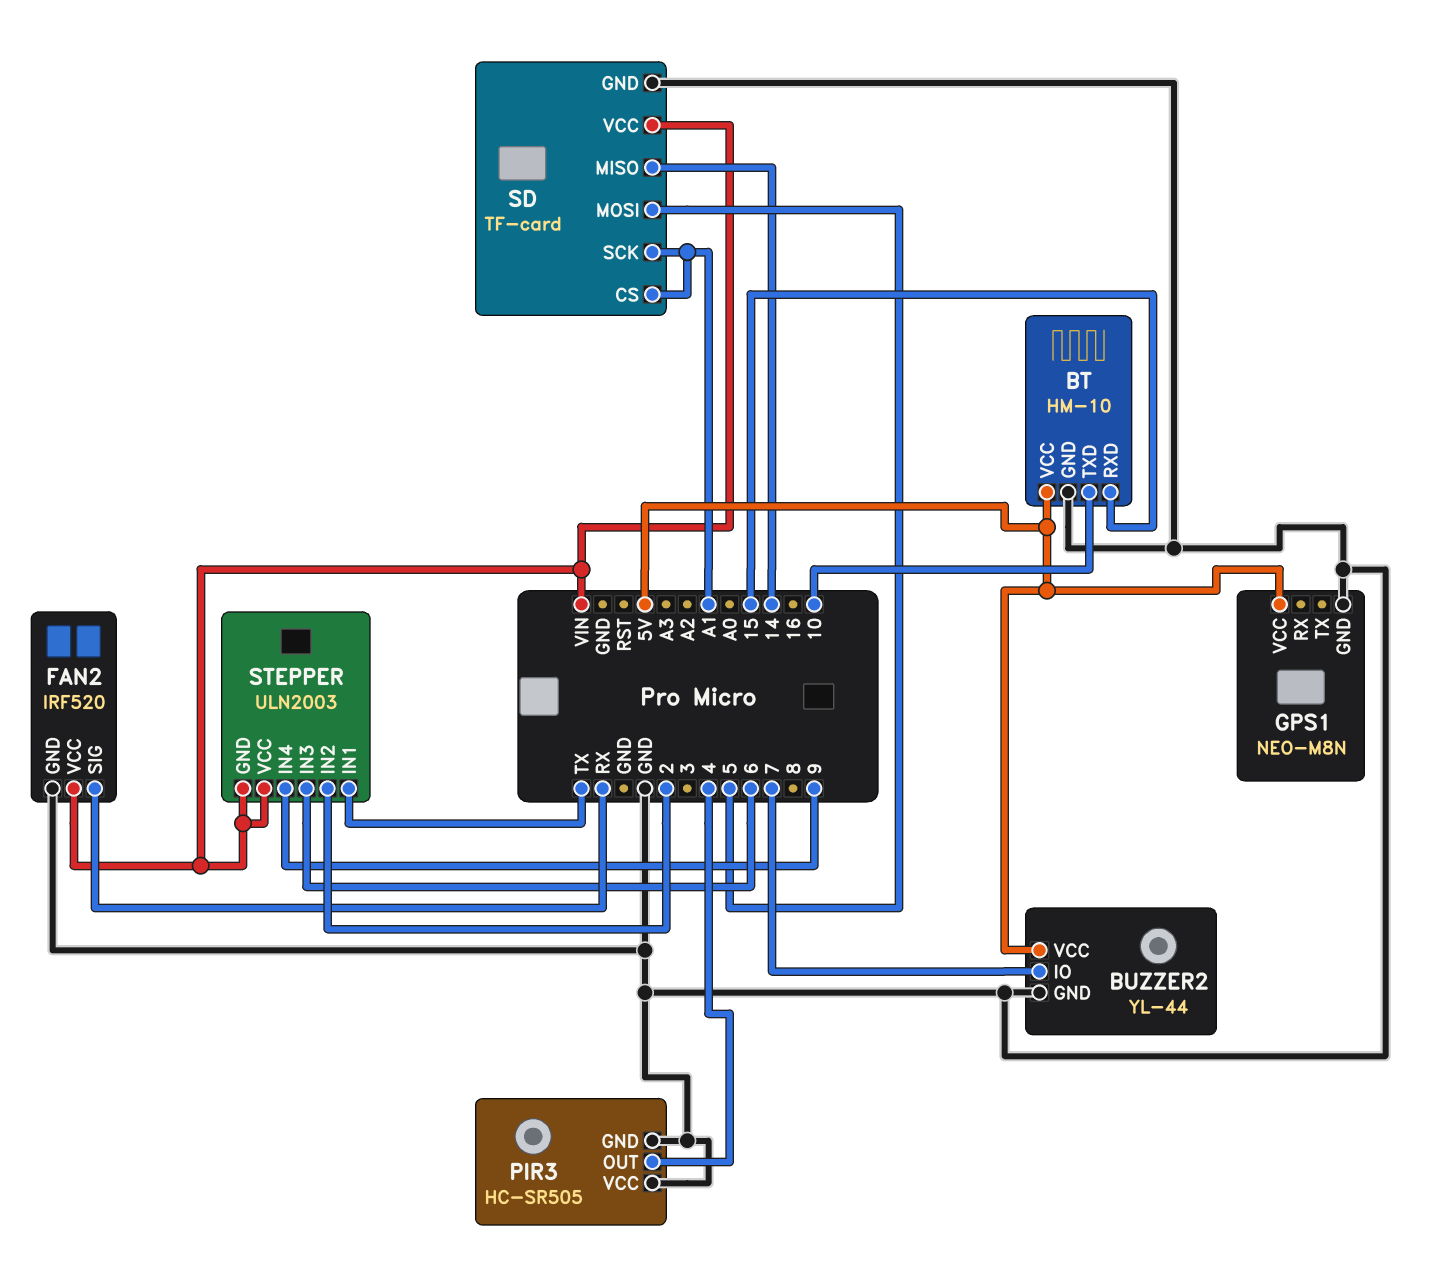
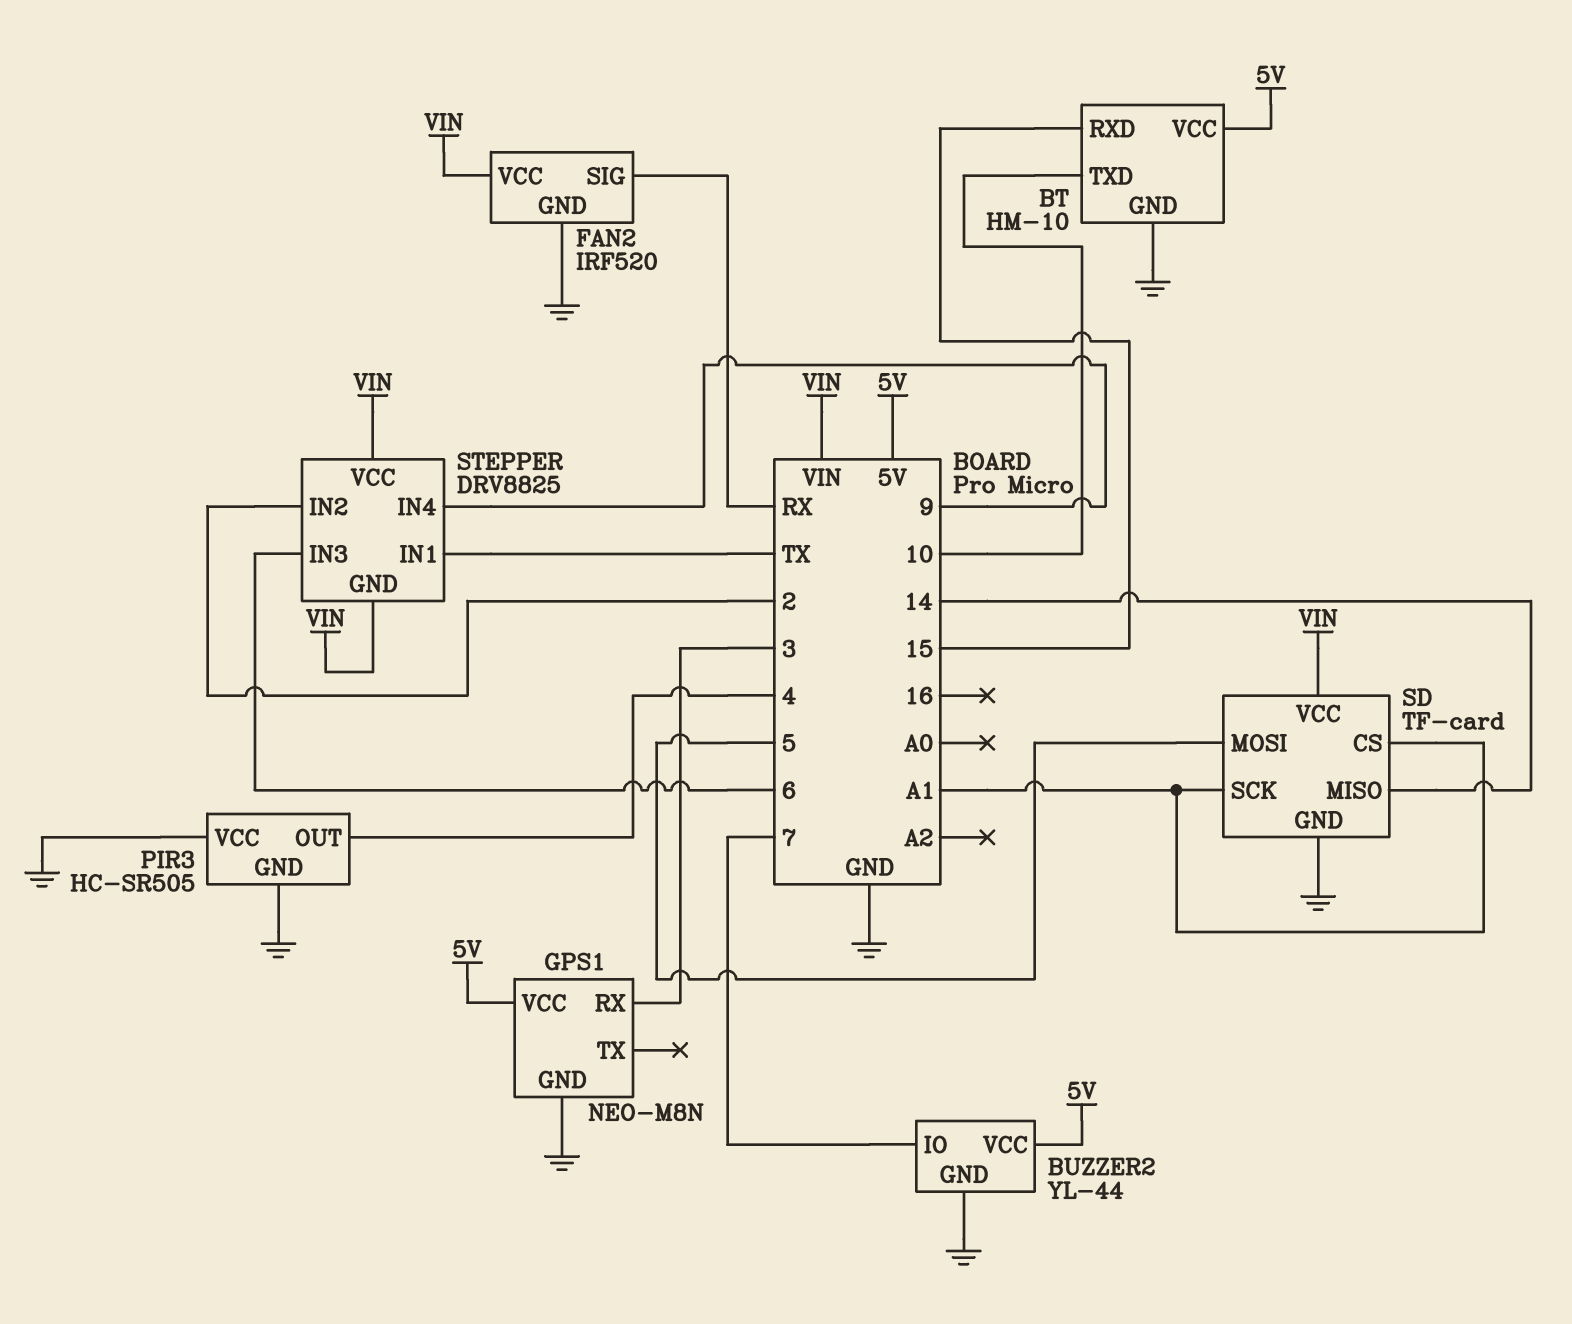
GPS1 pin RX: none -> 3
STEPPER: ULN2003 -> DRV8825

